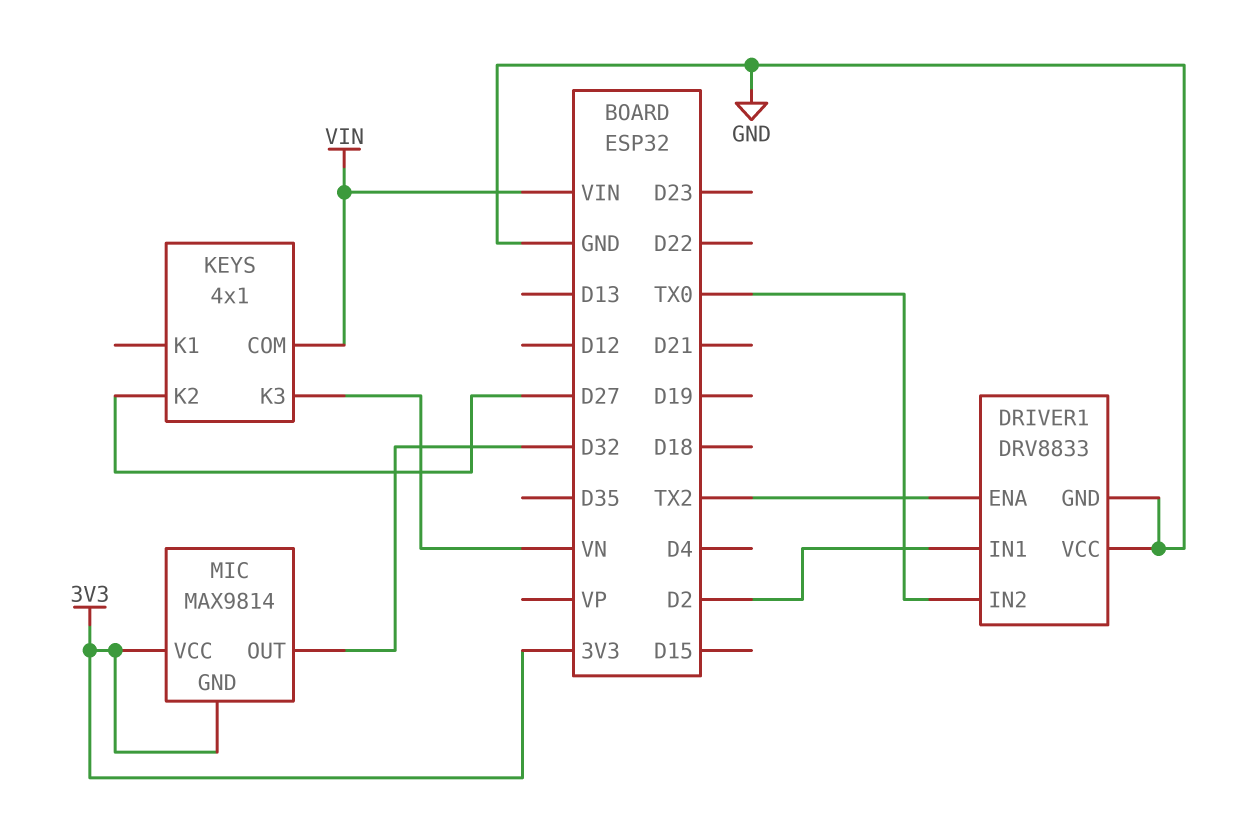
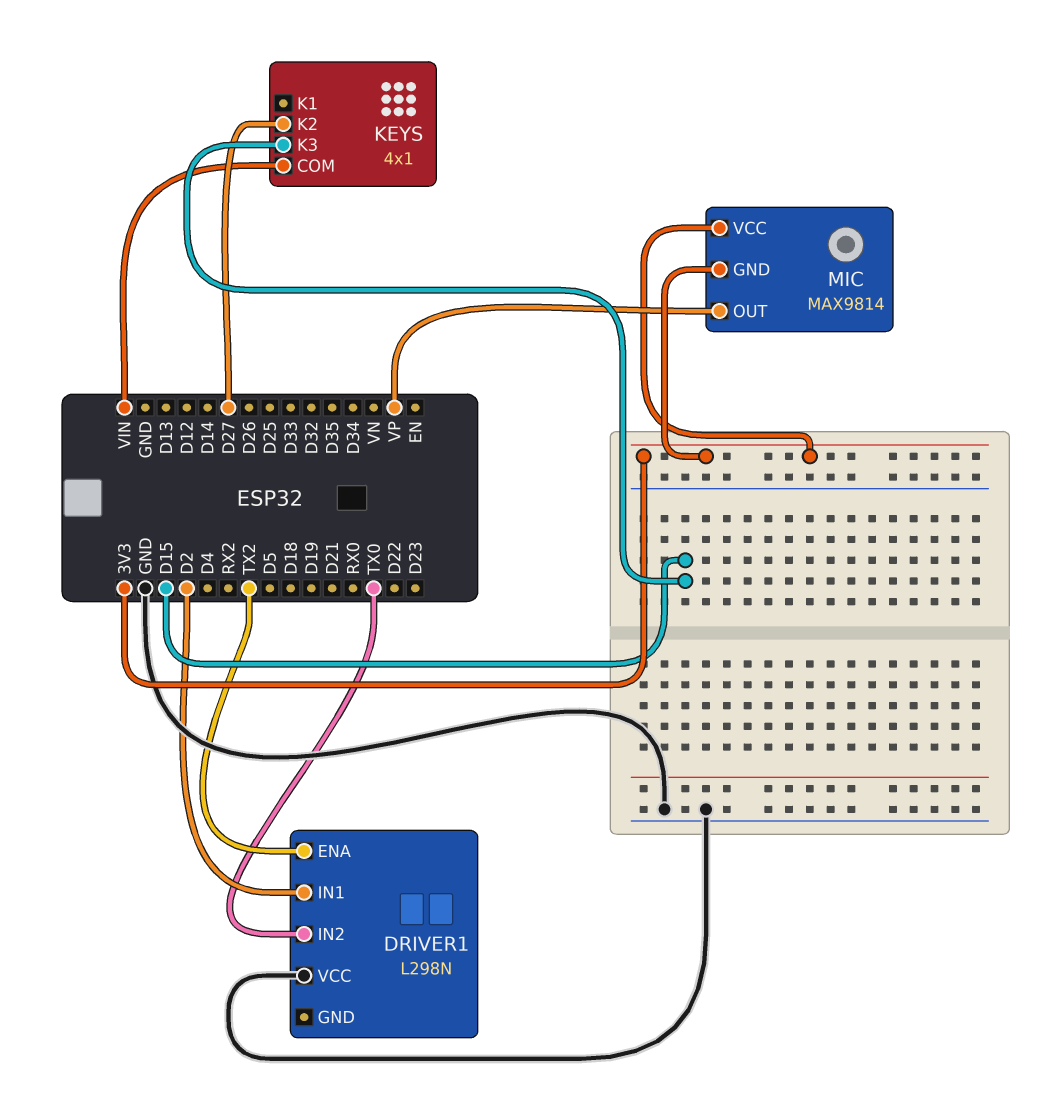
DRIVER1: DRV8833 -> L298N
DRIVER1 pin GND: GND -> none
KEYS pin K3: VN -> D15
MIC pin OUT: D32 -> VP

